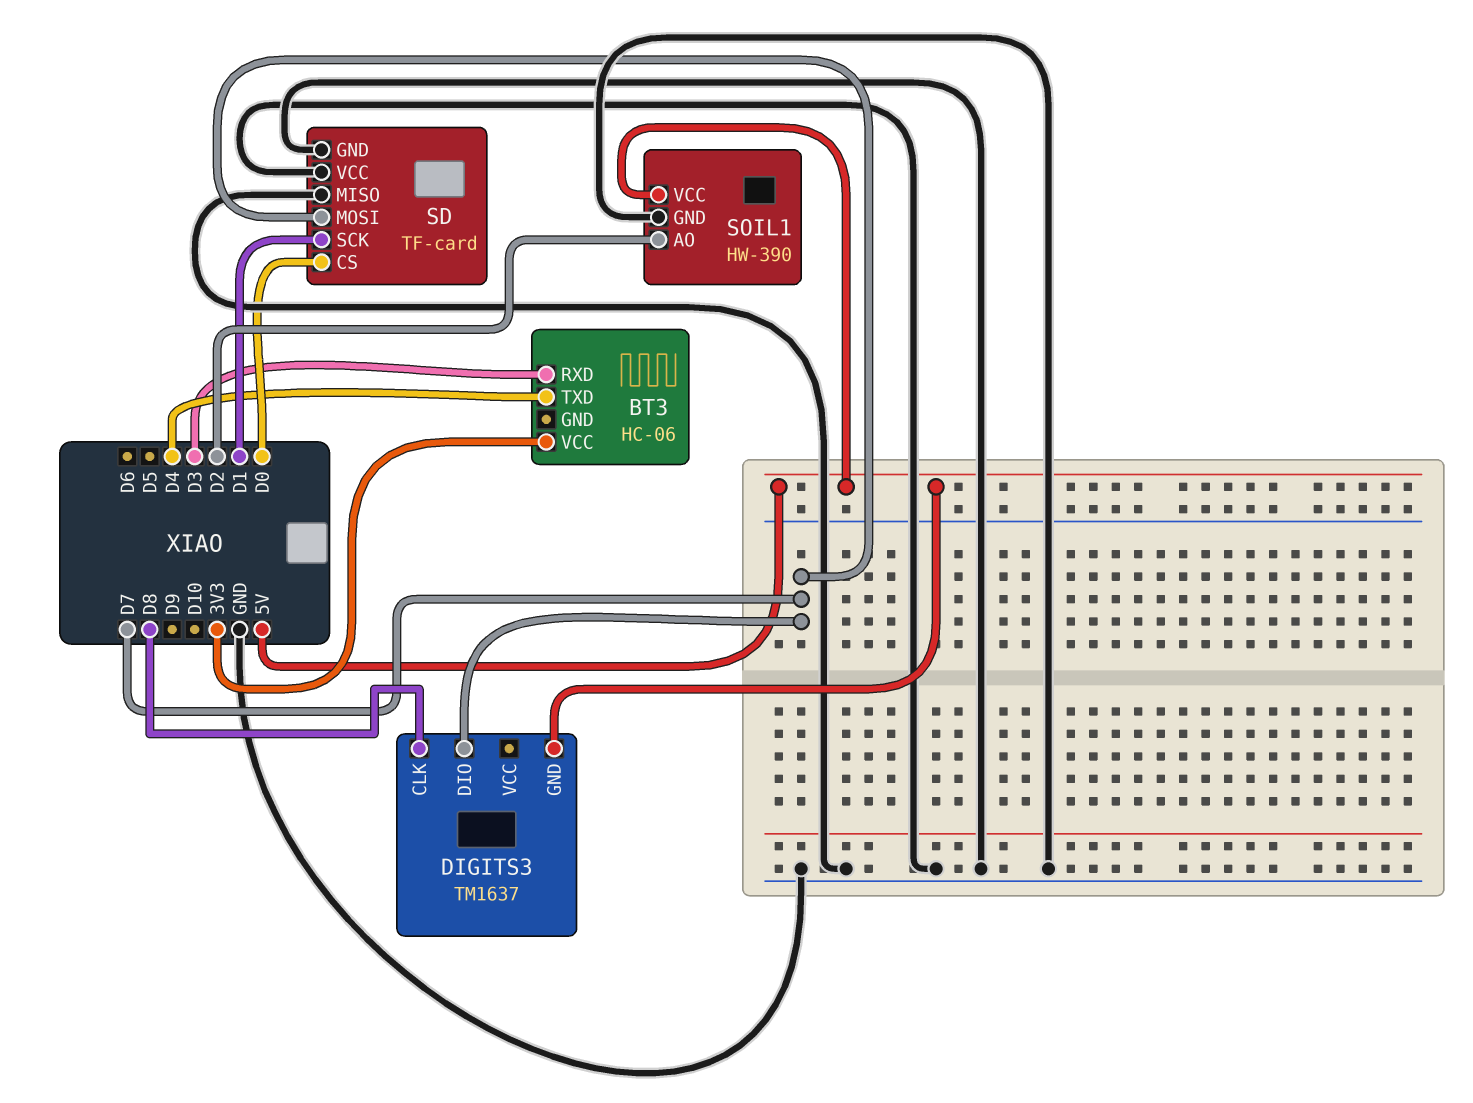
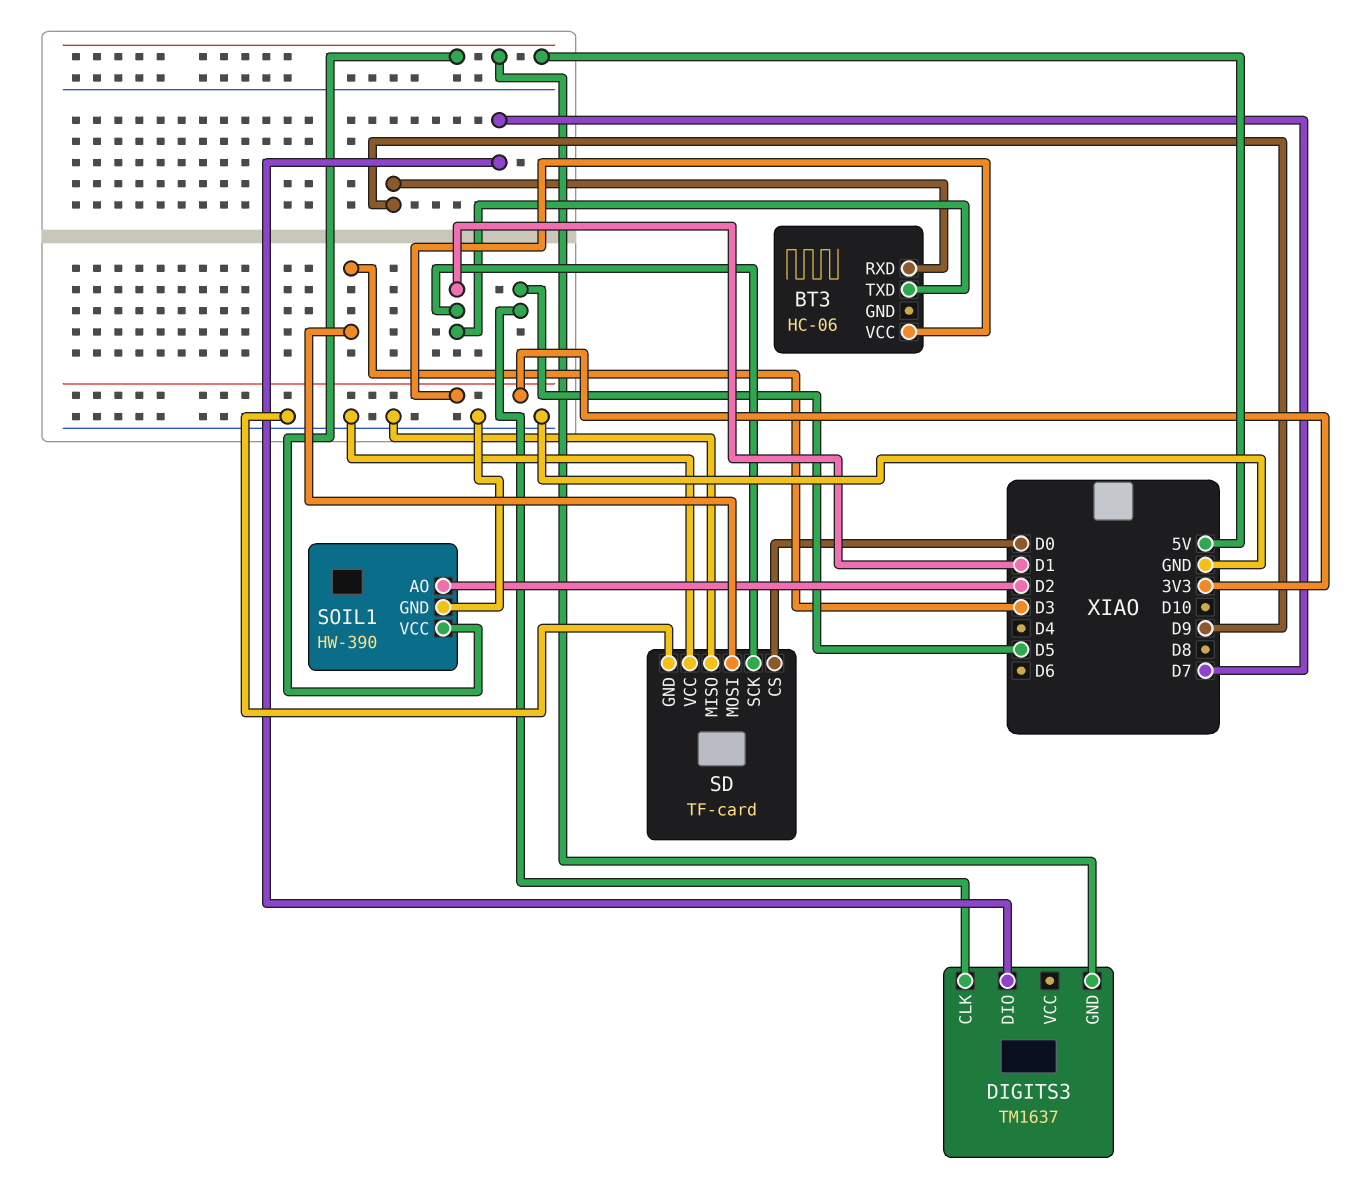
BT3 pin RXD: D3 -> D9
BT3 pin TXD: D4 -> D1
DIGITS3 pin CLK: D8 -> D5
SD pin MOSI: D7 -> D3

